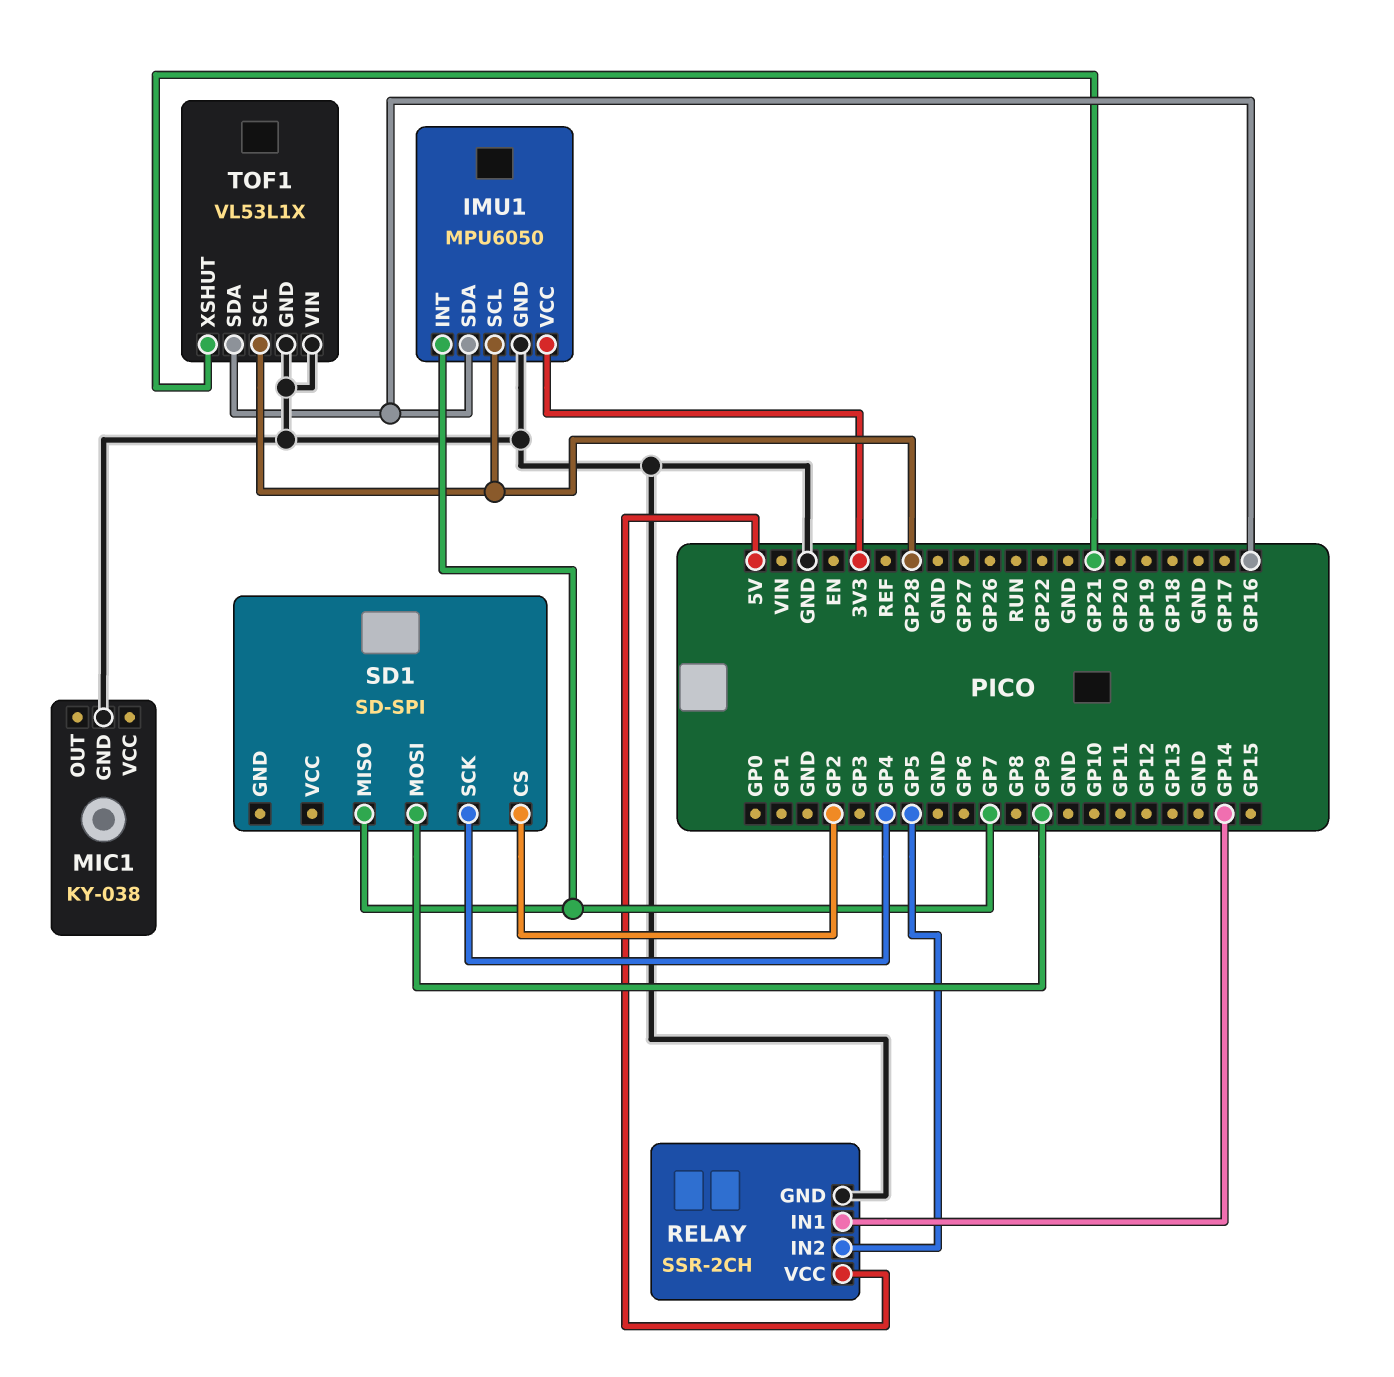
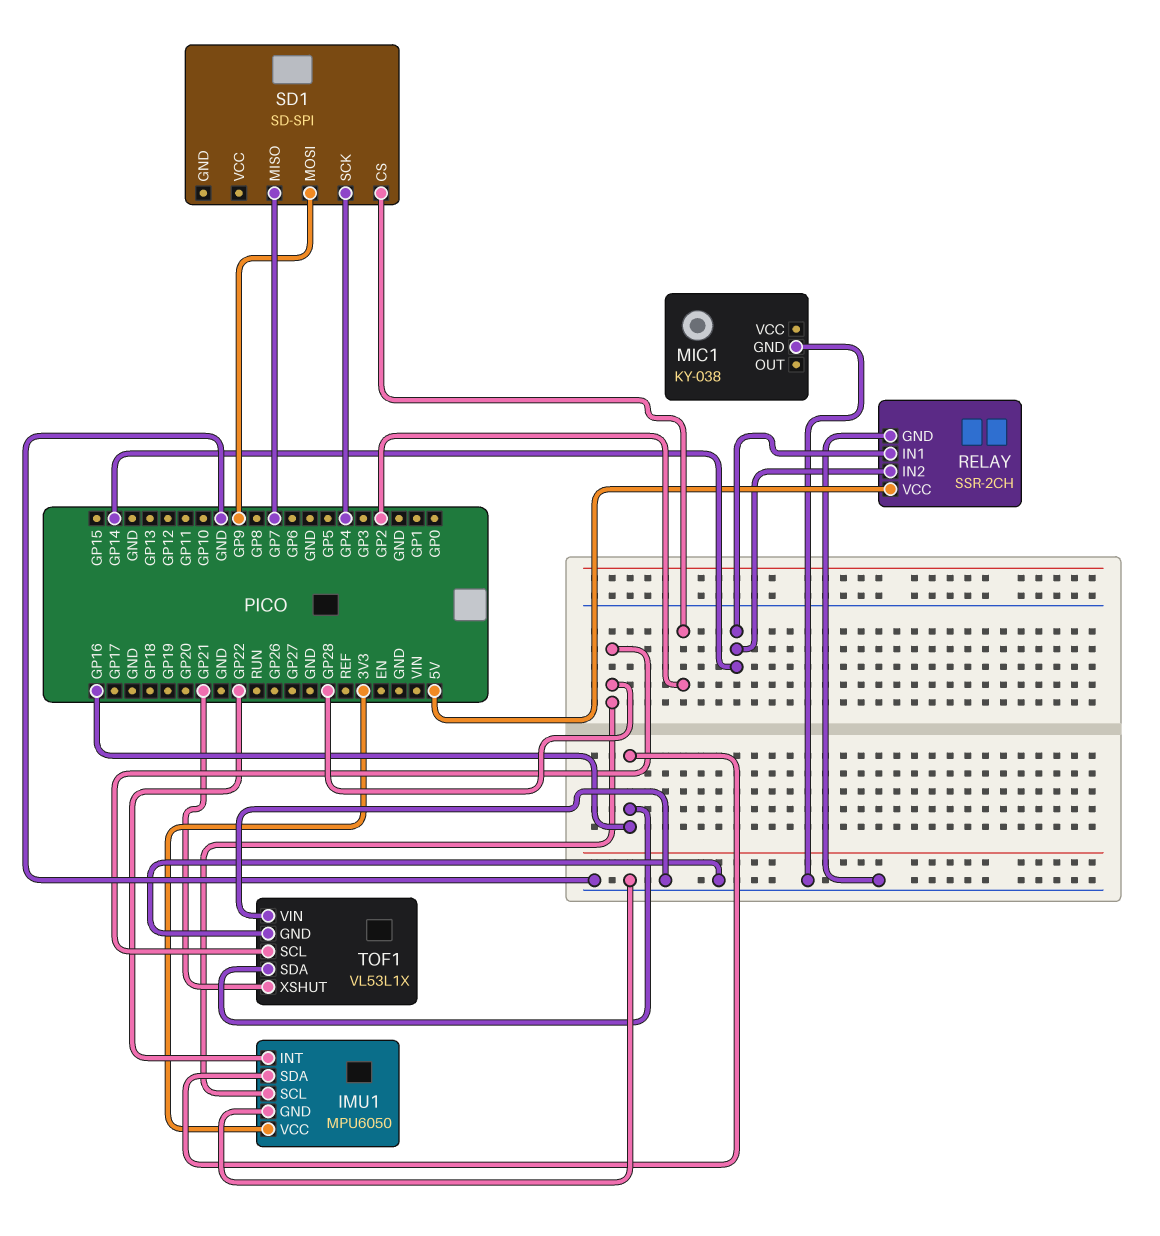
IMU1 pin INT: GP7 -> GP22
RELAY pin IN2: GP5 -> GP14

